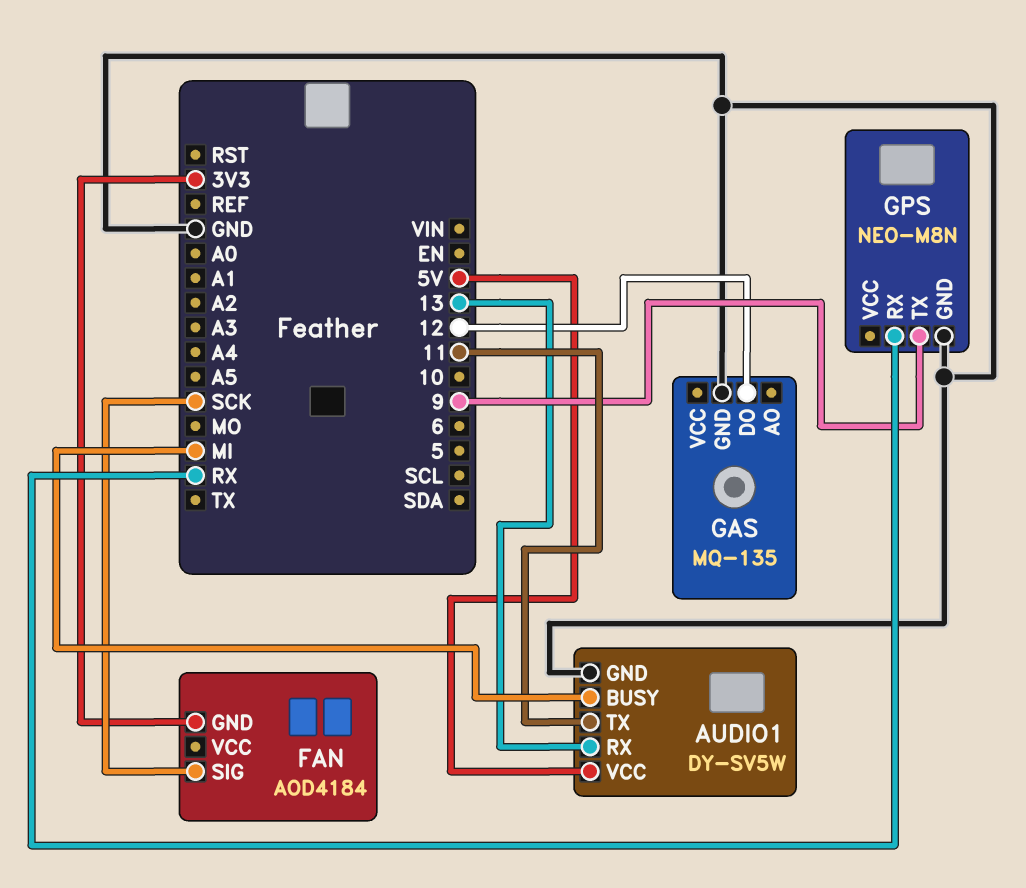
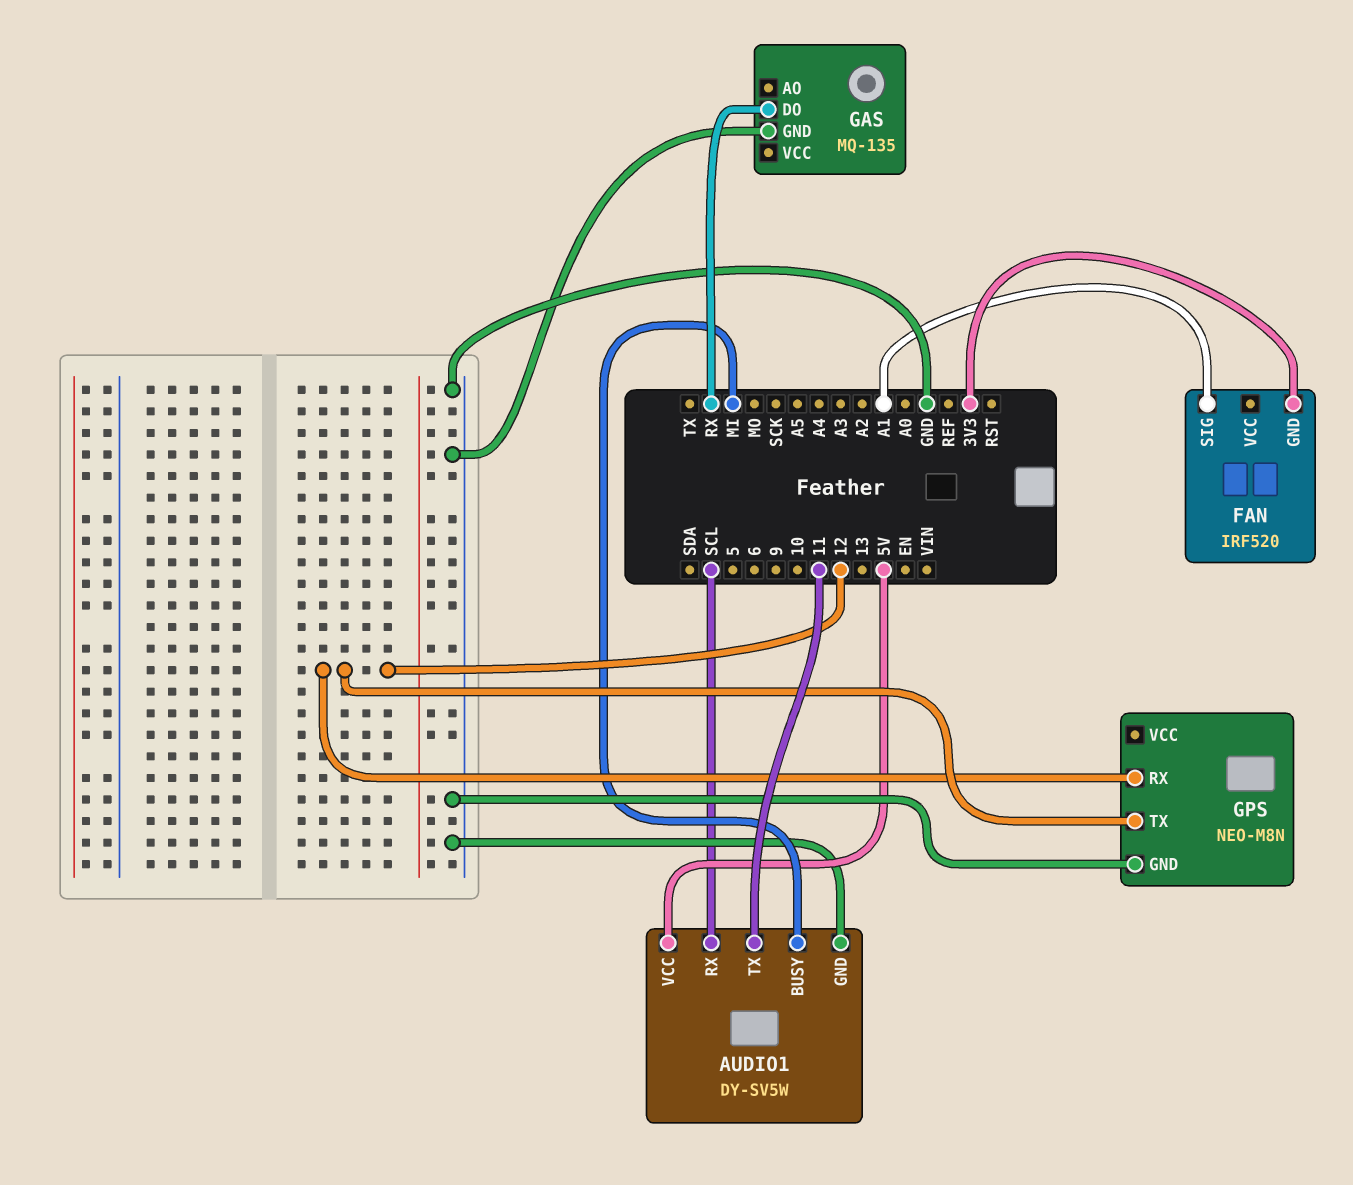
AUDIO1 pin RX: 13 -> SCL
FAN: AOD4184 -> IRF520
FAN pin SIG: SCK -> A1
GAS pin DO: 12 -> RX
GPS pin RX: RX -> 12
GPS pin TX: 9 -> 12

